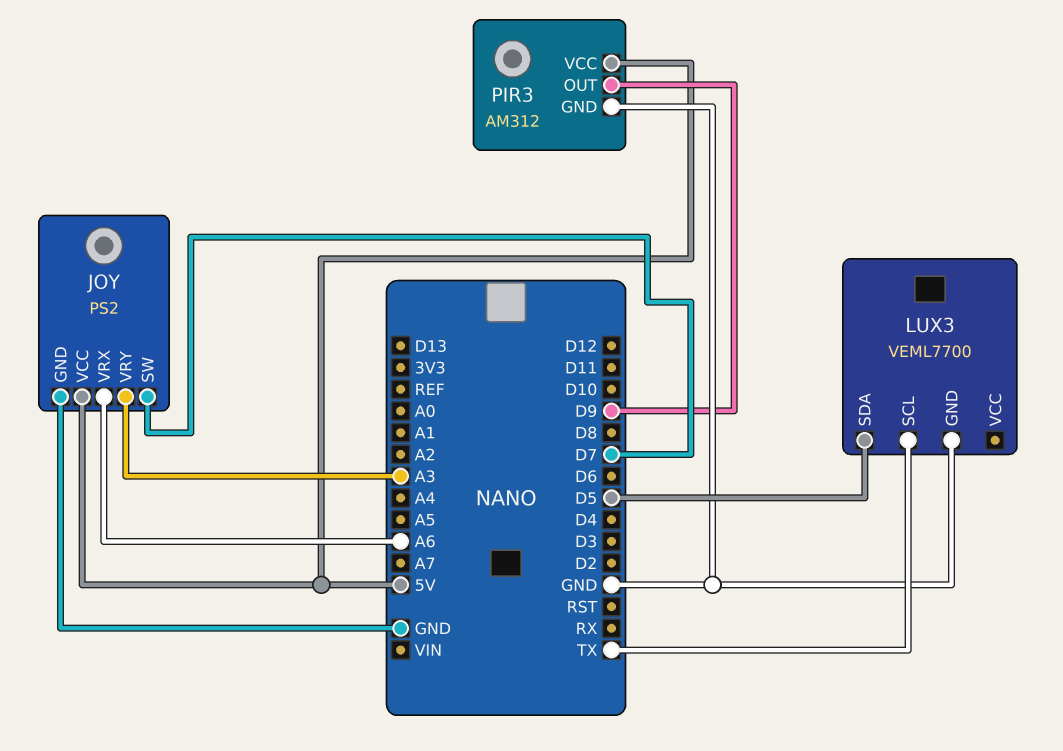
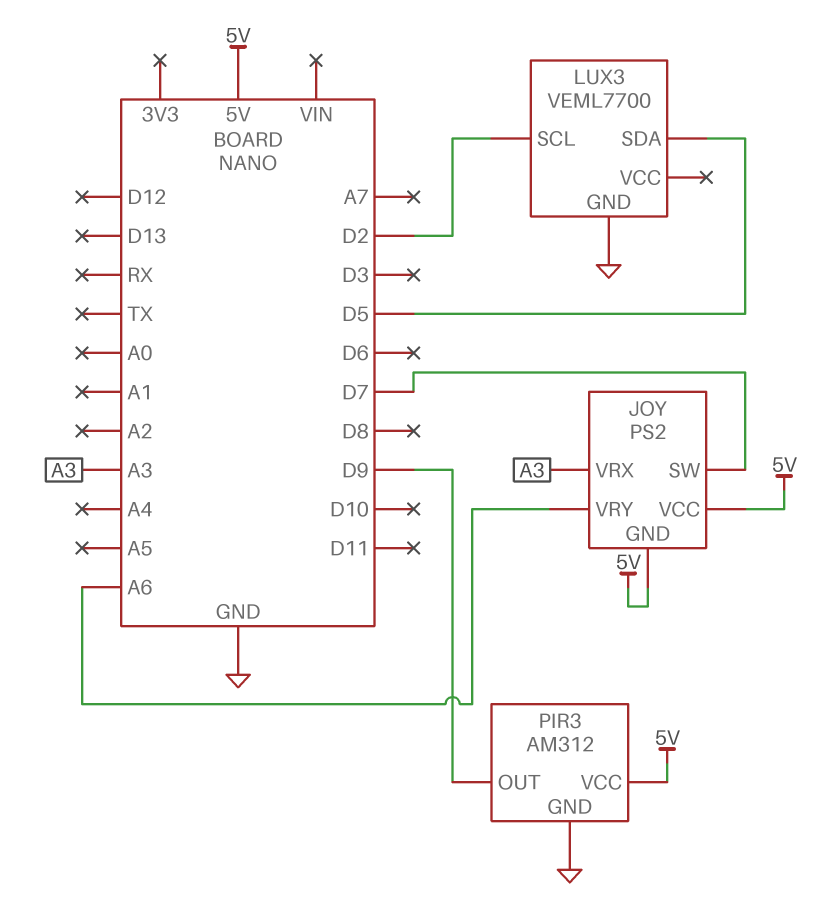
JOY pin GND: GND -> 5V
JOY pin VRX: A6 -> A3
JOY pin VRY: A3 -> A6
LUX3 pin SCL: TX -> D2

